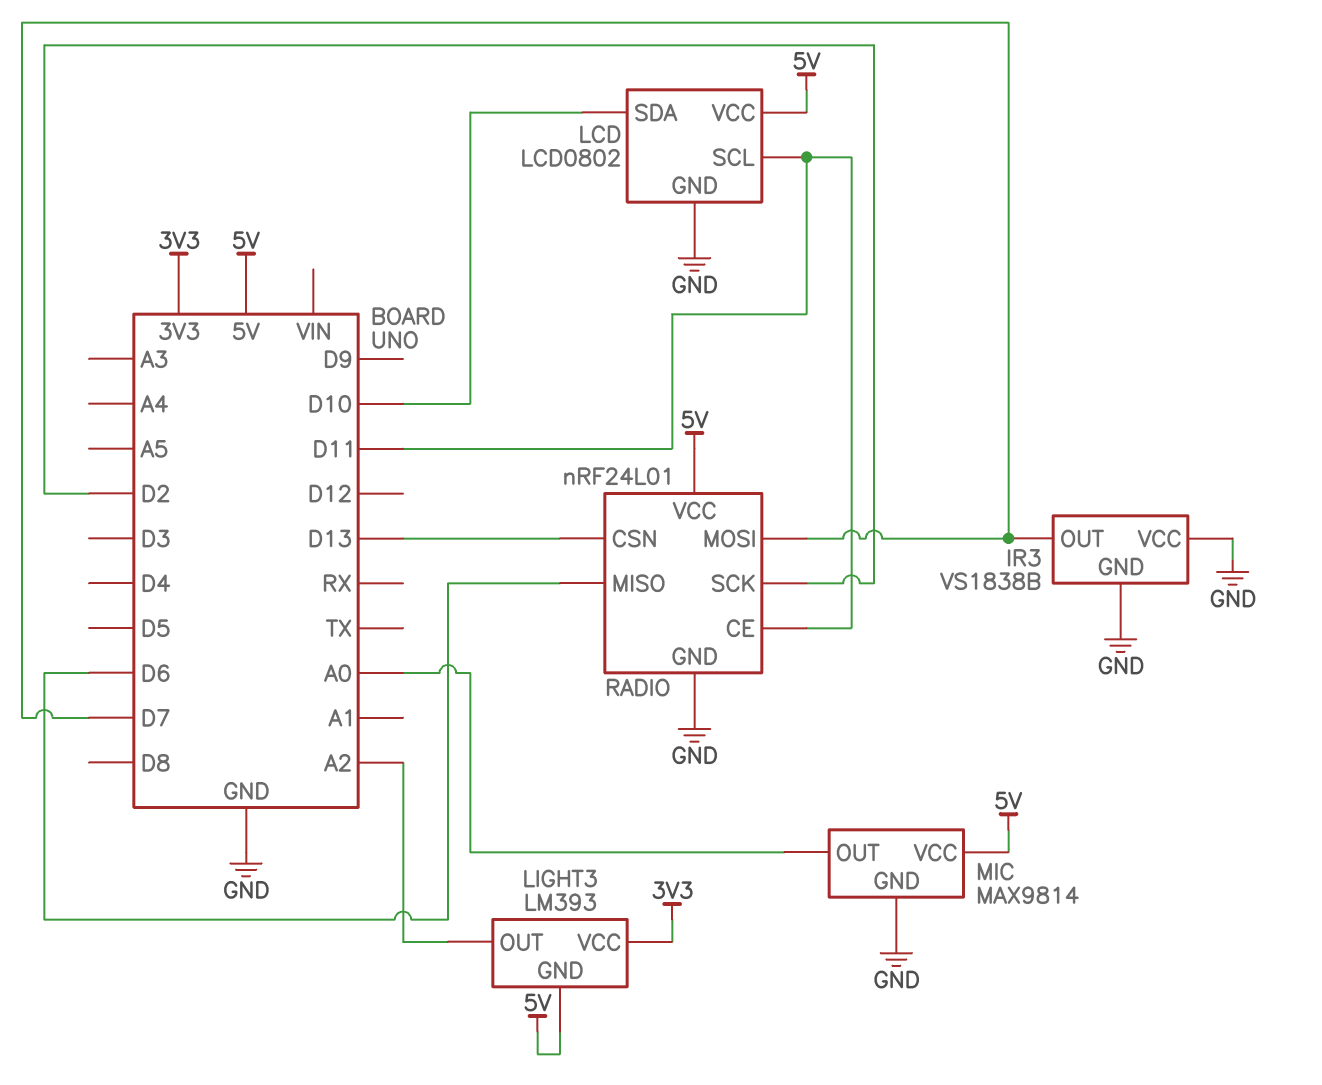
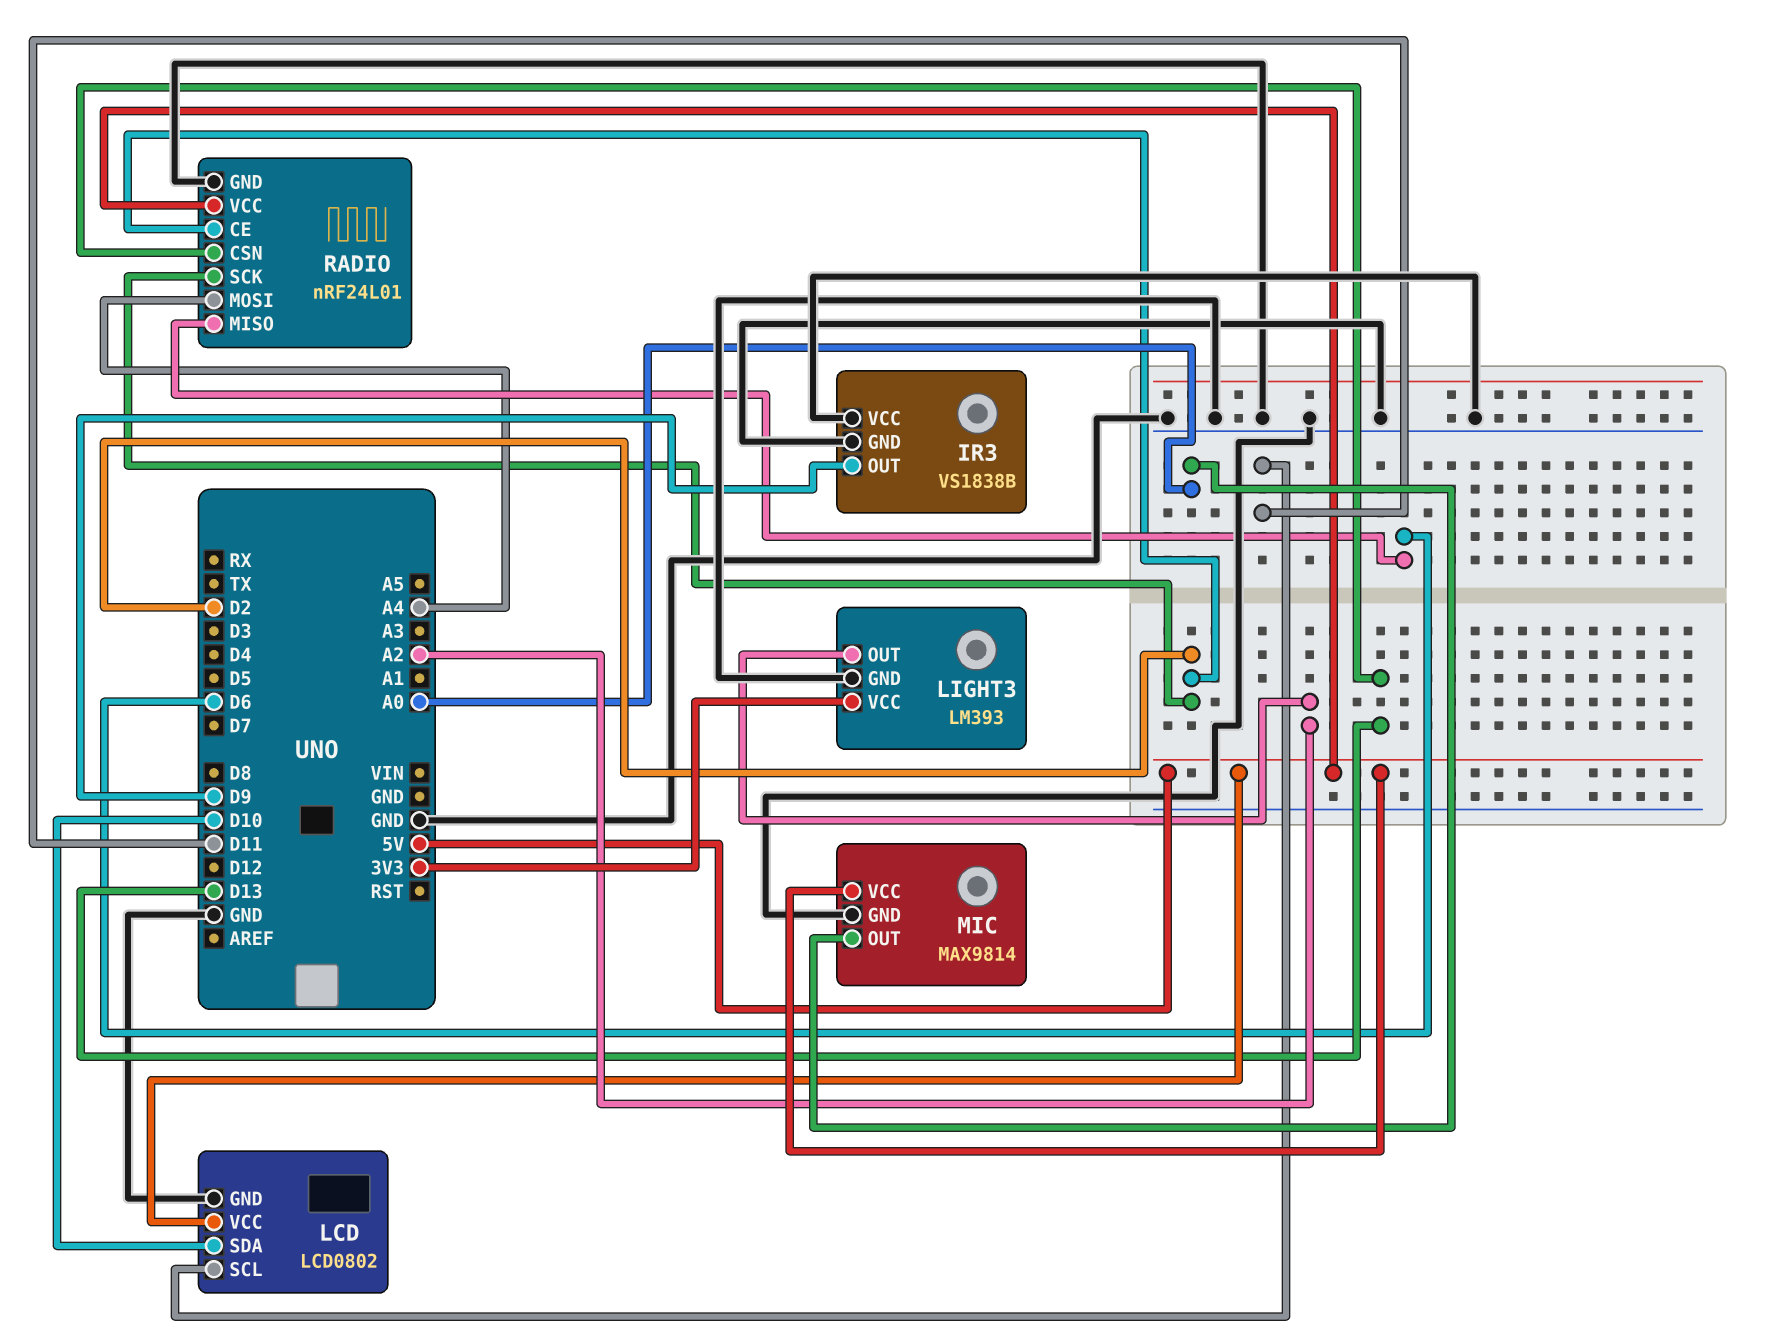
IR3 pin OUT: D7 -> D9
LIGHT3 pin GND: 5V -> GND
RADIO pin CE: D11 -> D2
RADIO pin MOSI: D7 -> A4

